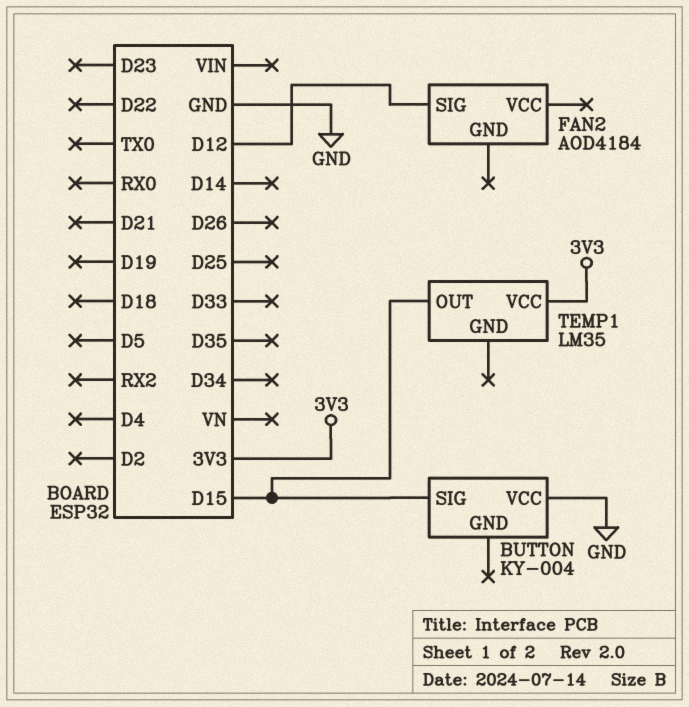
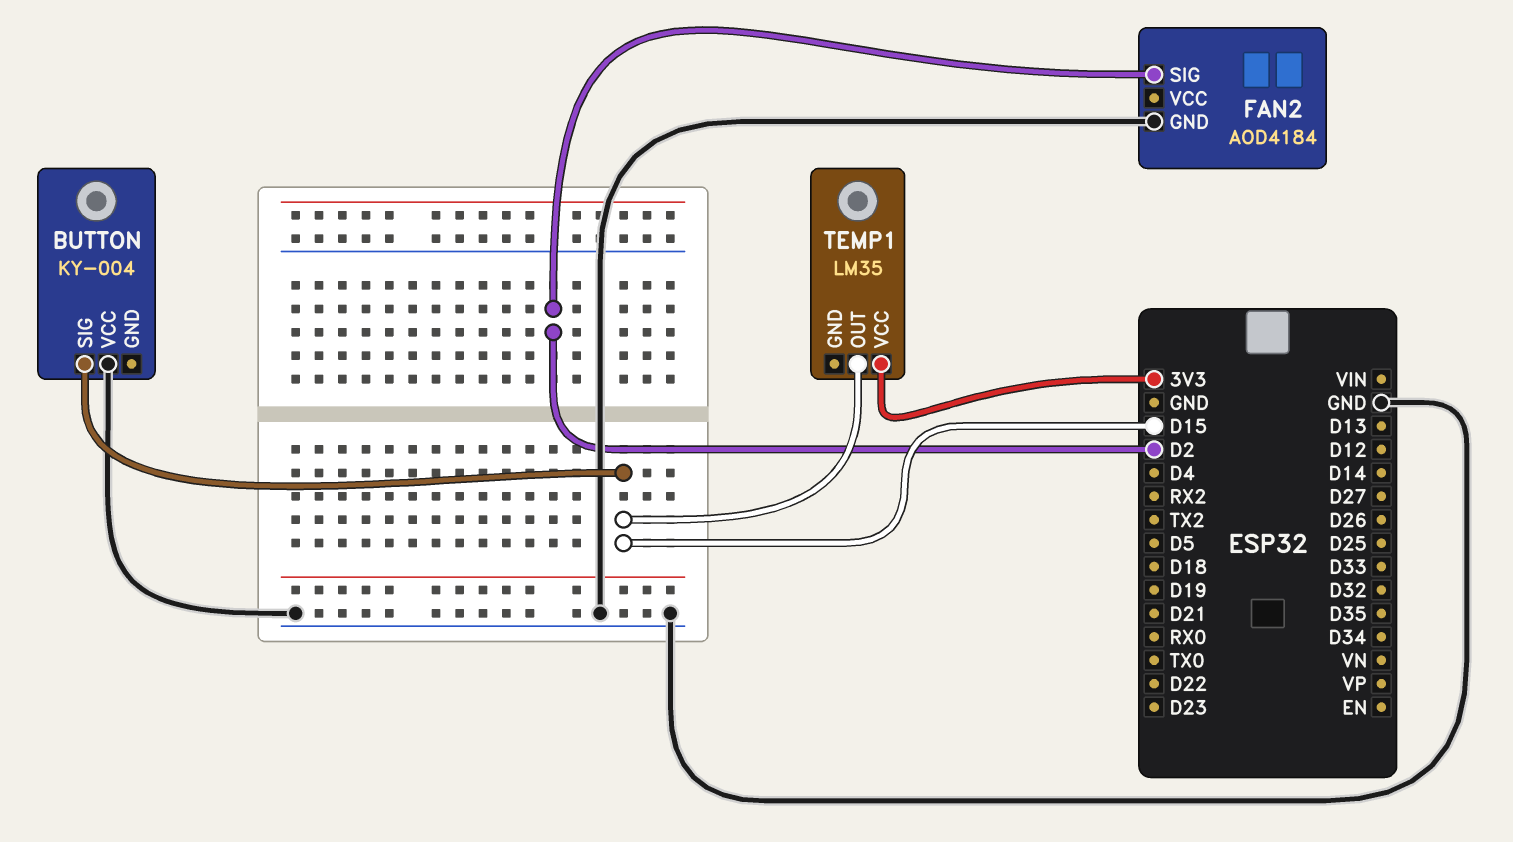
FAN2 pin GND: none -> GND
FAN2 pin SIG: D12 -> D2

